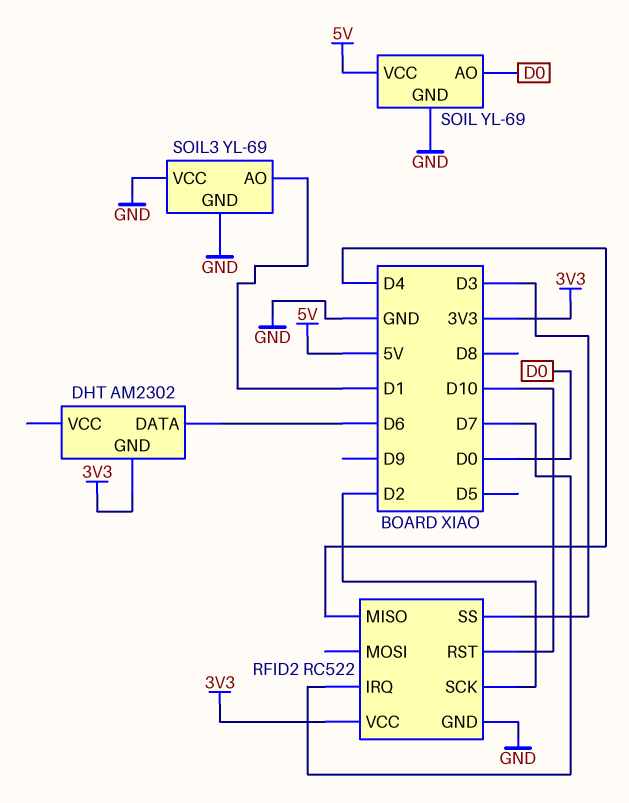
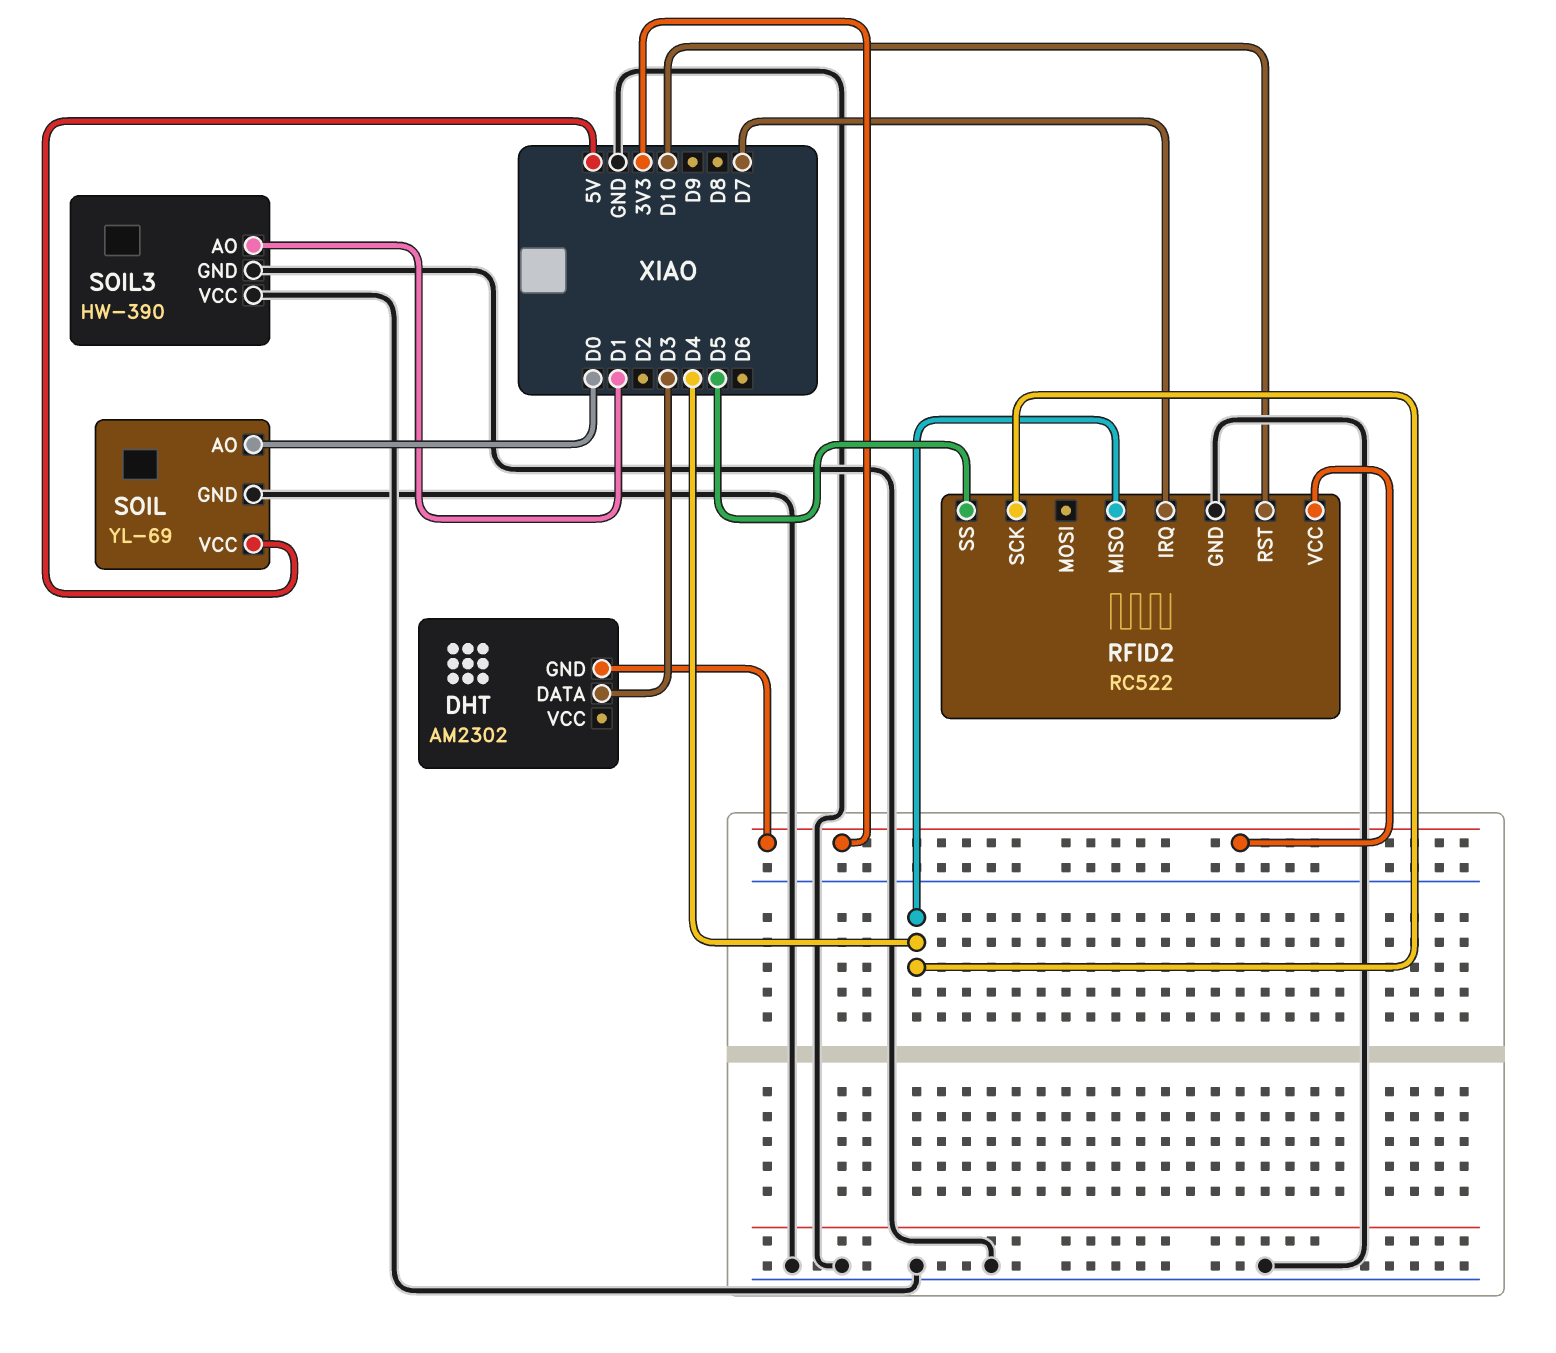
DHT pin DATA: D6 -> D3
RFID2 pin SCK: D2 -> D4
RFID2 pin SS: D3 -> D5
SOIL3: YL-69 -> HW-390

